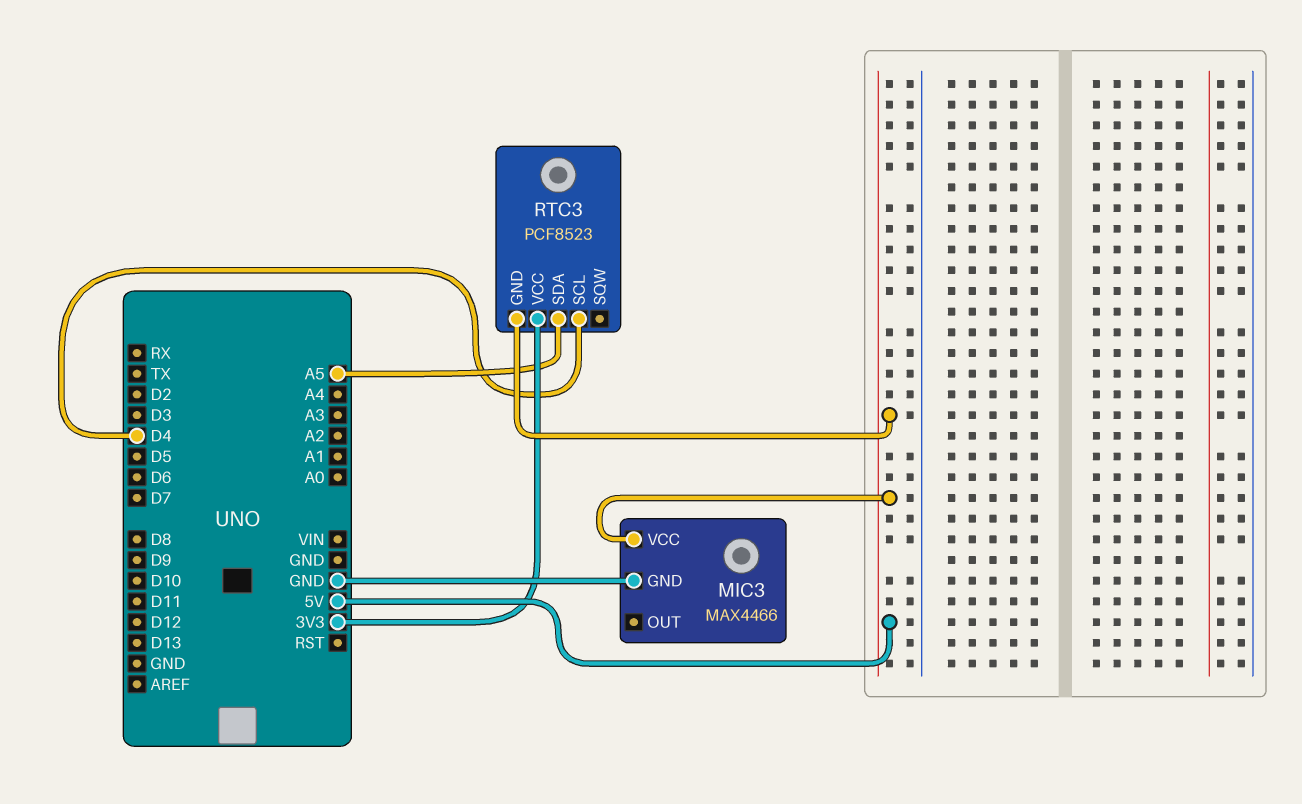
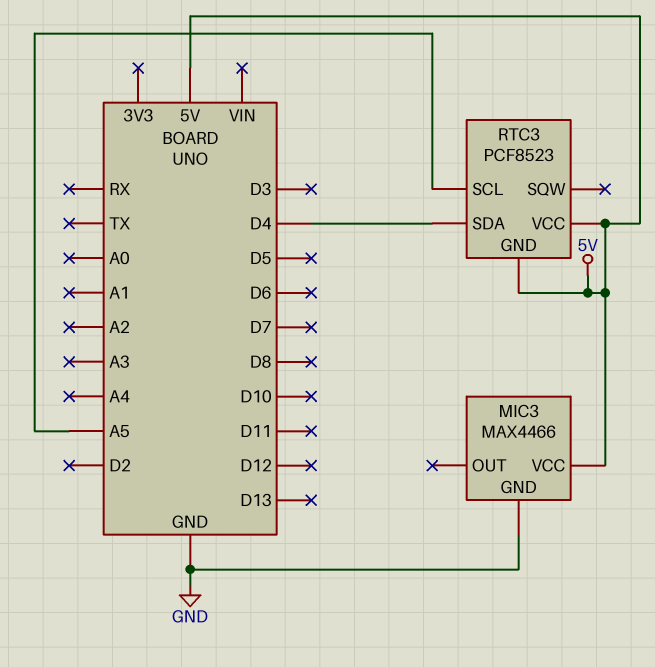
RTC3 pin SCL: D4 -> A5
RTC3 pin SDA: A5 -> D4
RTC3 pin VCC: 3V3 -> 5V

